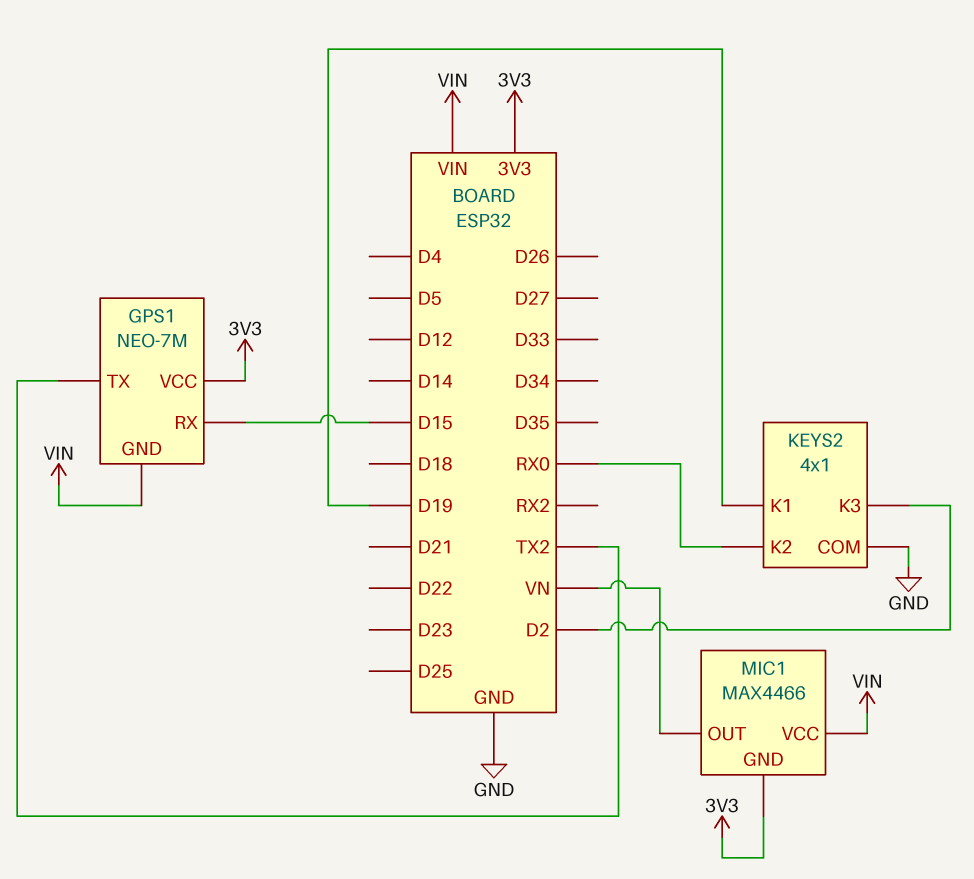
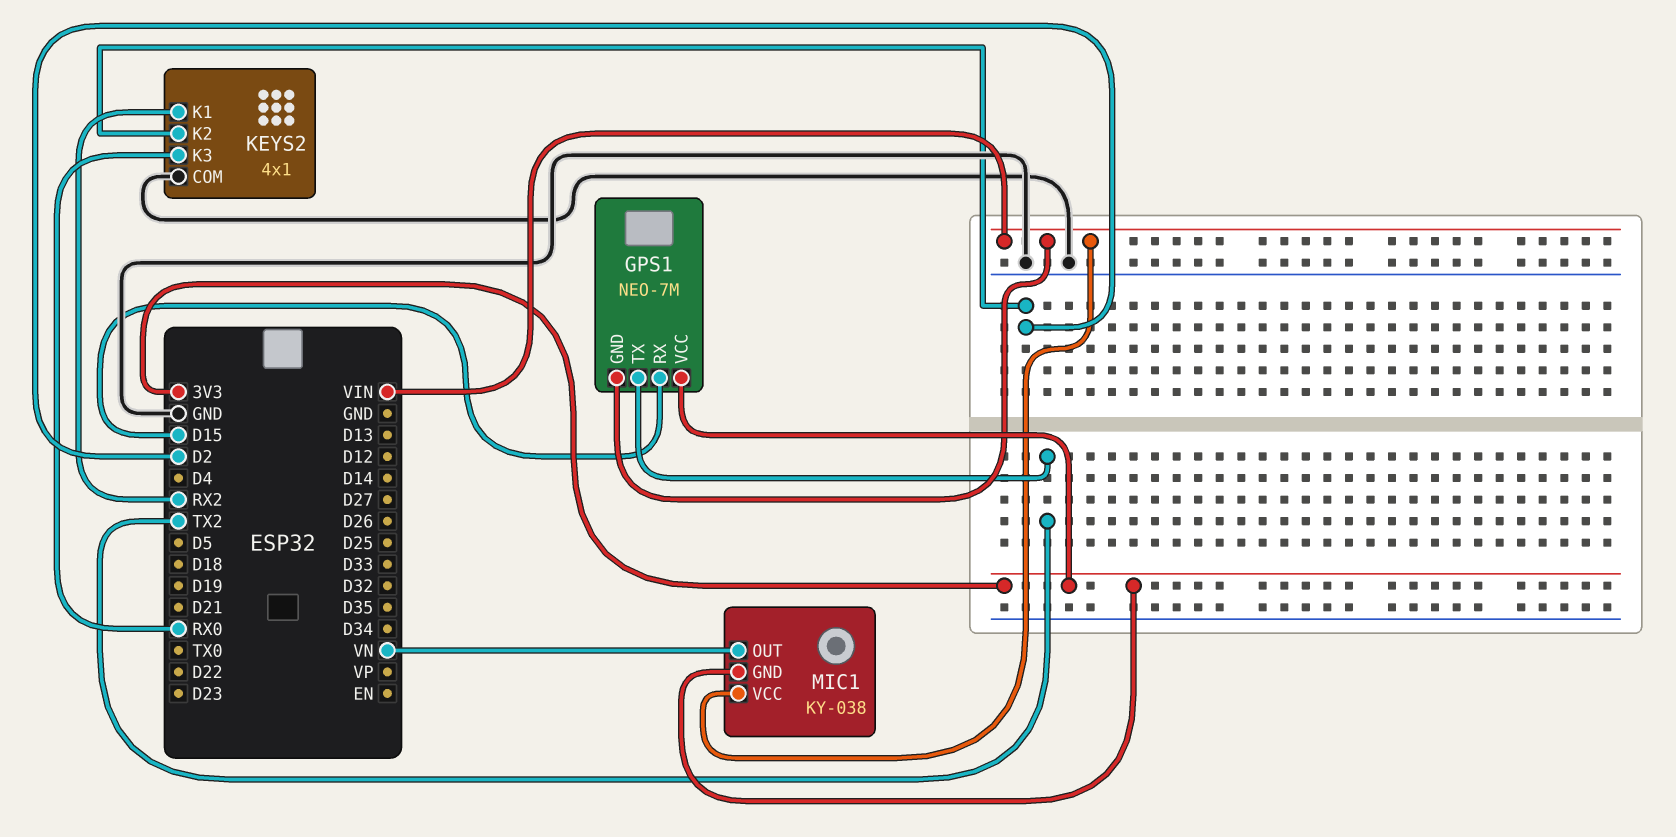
KEYS2 pin K1: D19 -> RX2
KEYS2 pin K2: RX0 -> D2
KEYS2 pin K3: D2 -> RX0
MIC1: MAX4466 -> KY-038

